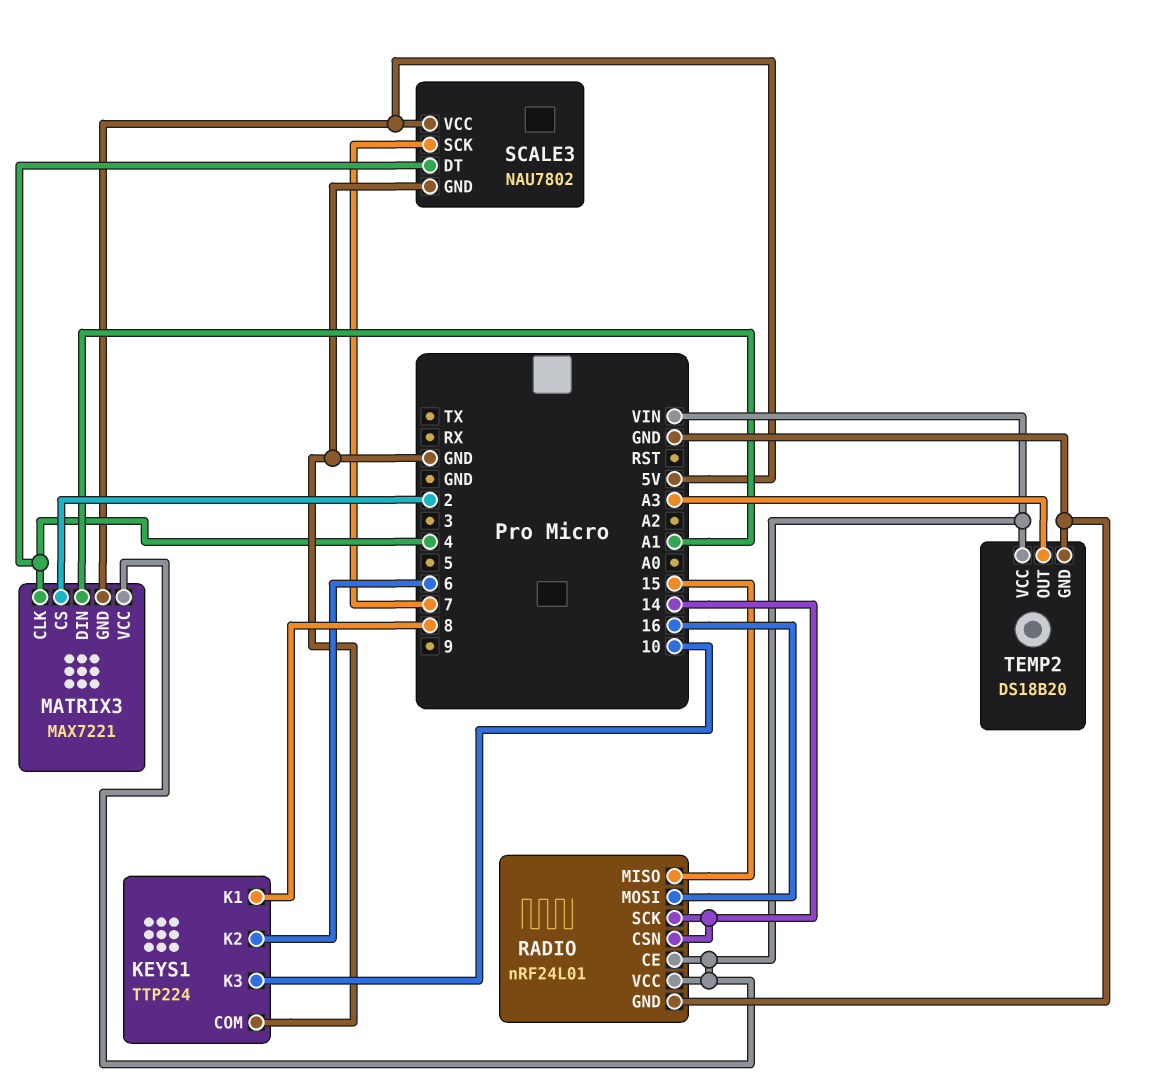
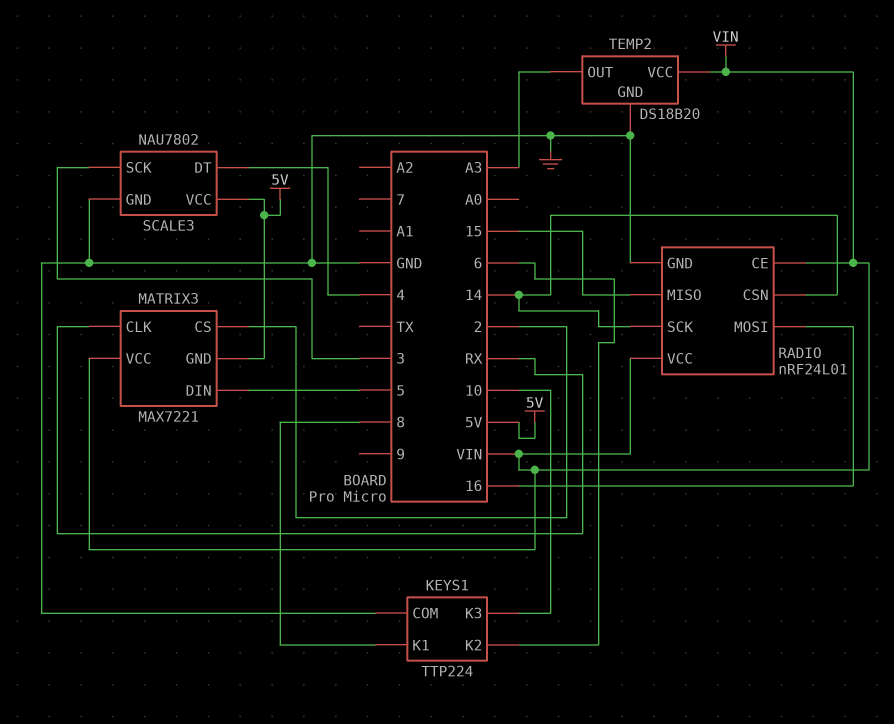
MATRIX3 pin CLK: 4 -> RX
MATRIX3 pin DIN: A1 -> 5
SCALE3 pin SCK: 7 -> 3

